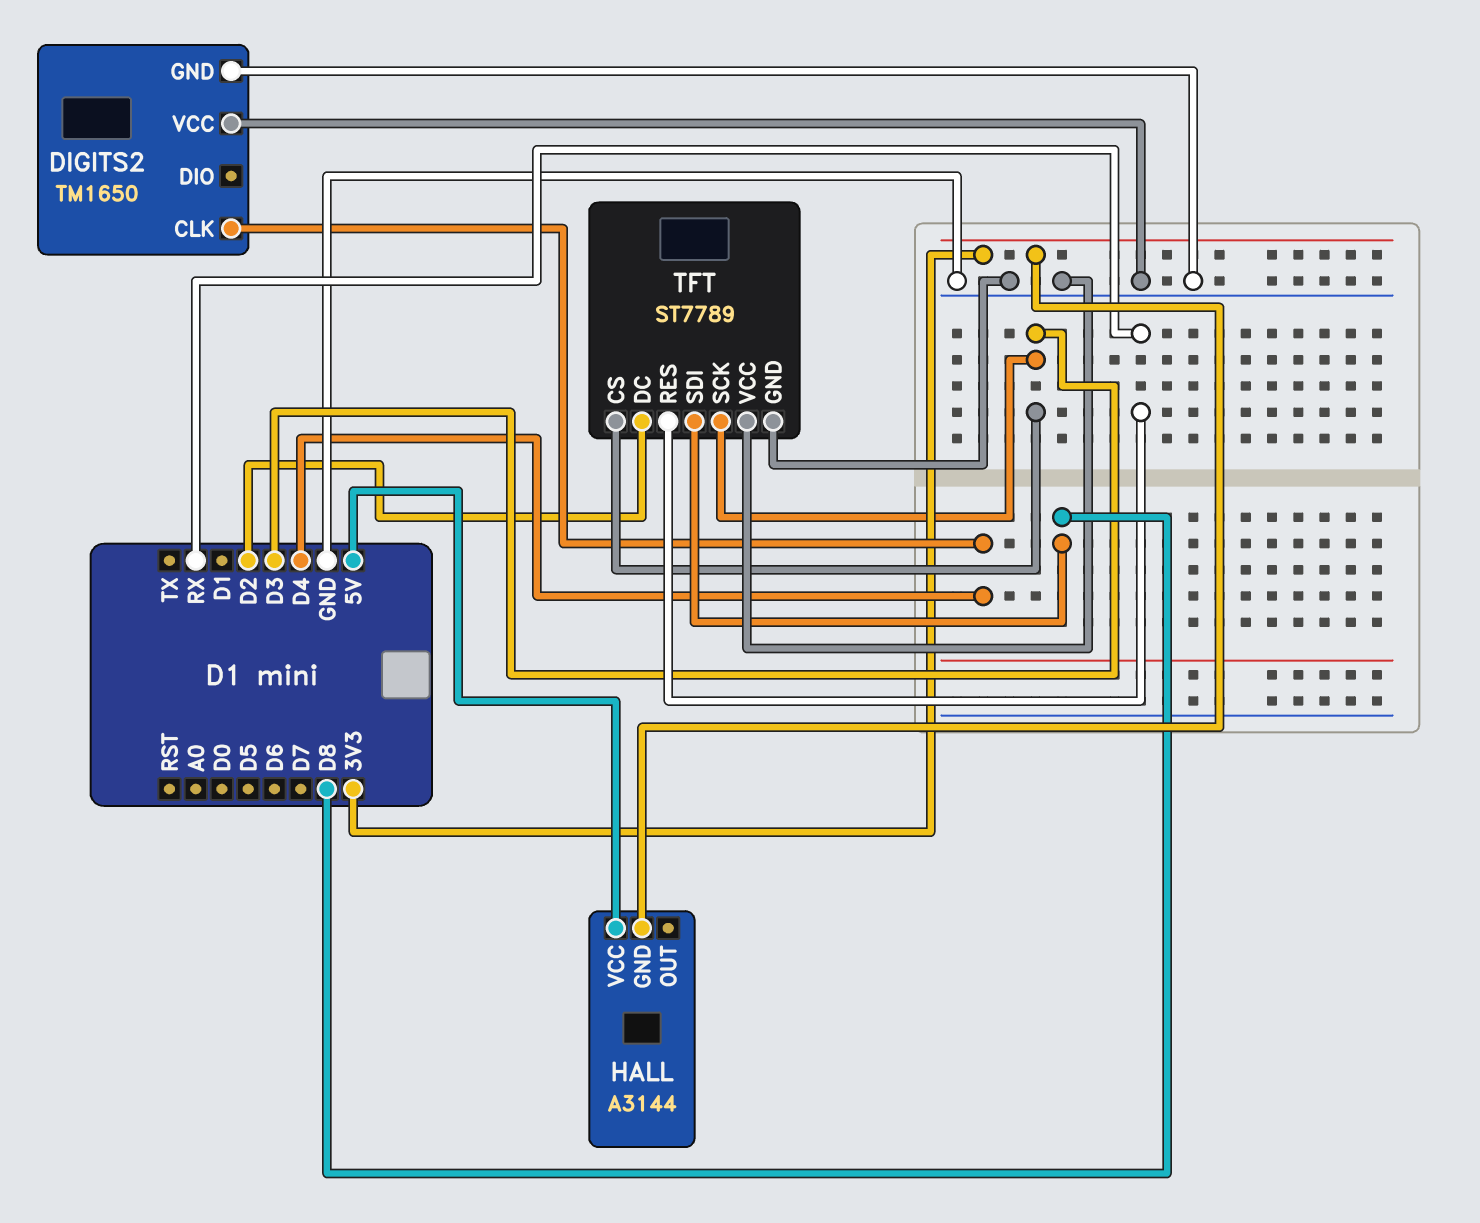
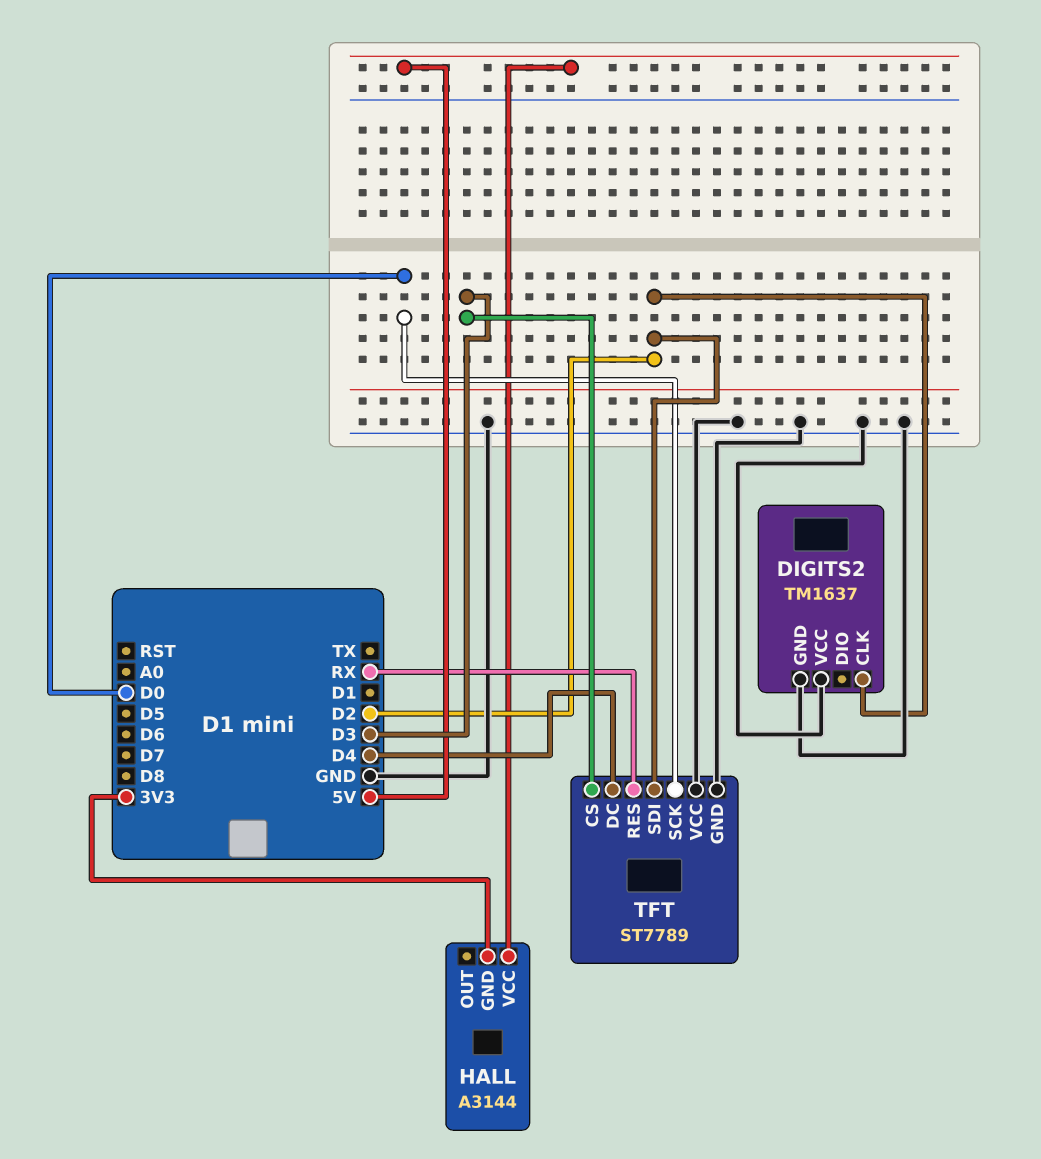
DIGITS2: TM1650 -> TM1637
DIGITS2 pin CLK: D4 -> D2
TFT pin DC: D2 -> D4
TFT pin SCK: D3 -> D0
TFT pin SDI: D8 -> D2

